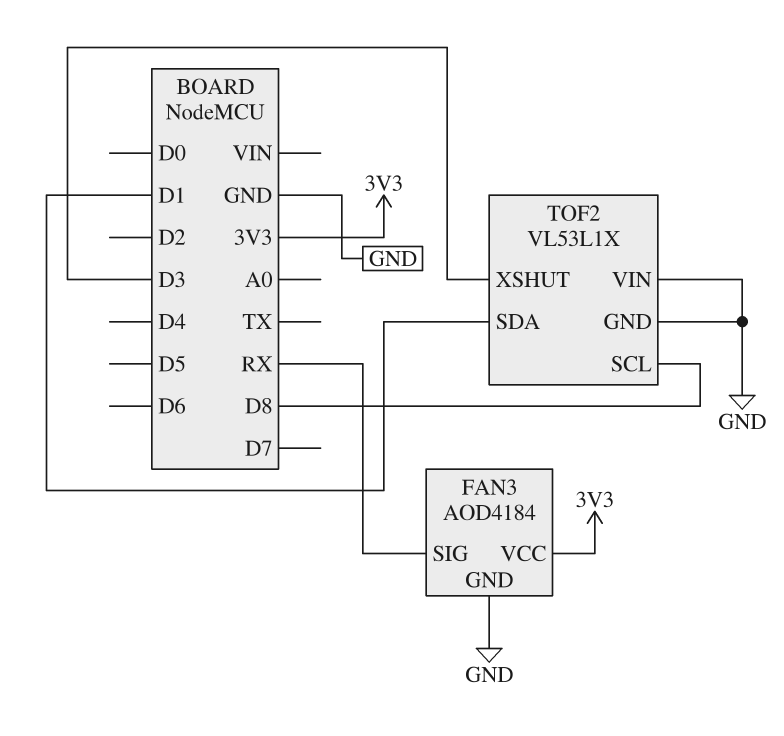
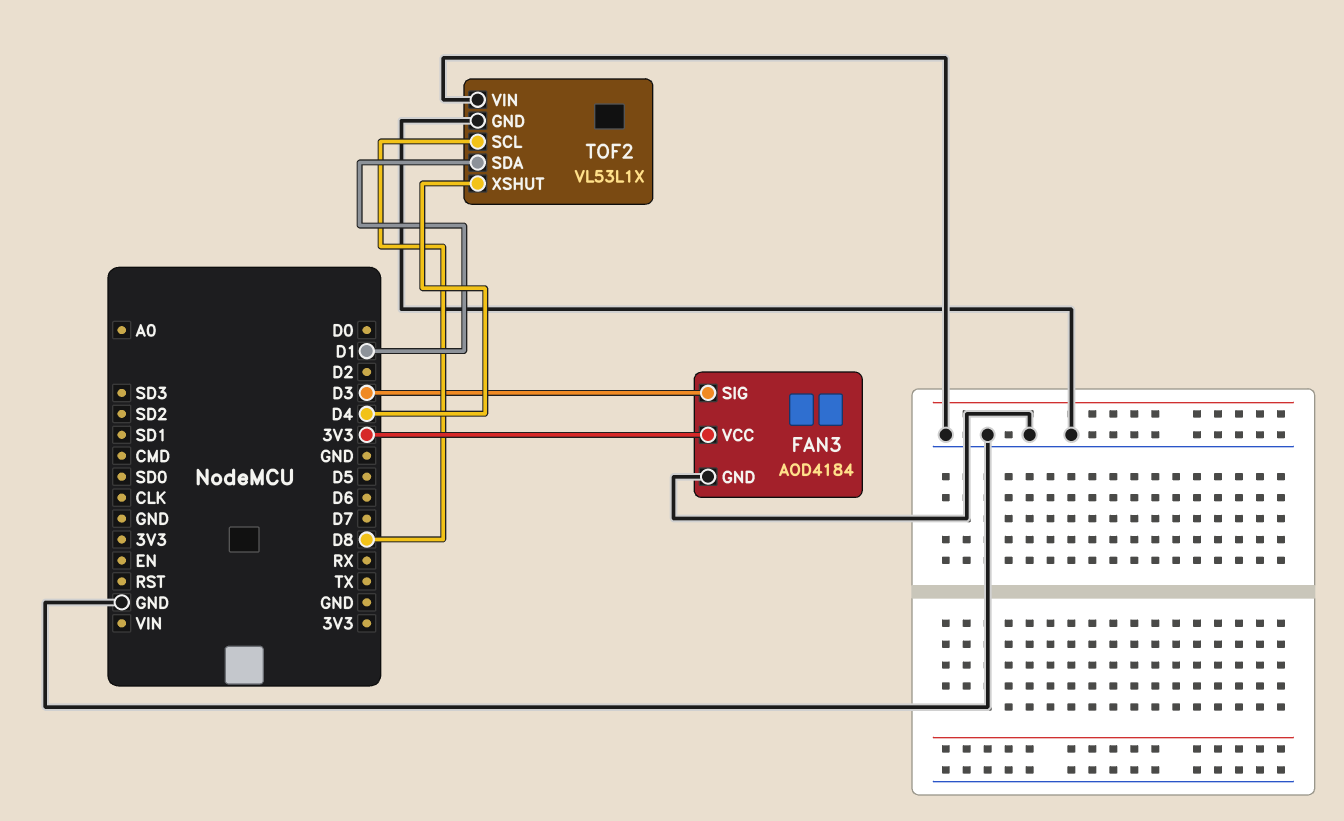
FAN3 pin SIG: RX -> D3
TOF2 pin XSHUT: D3 -> D4

